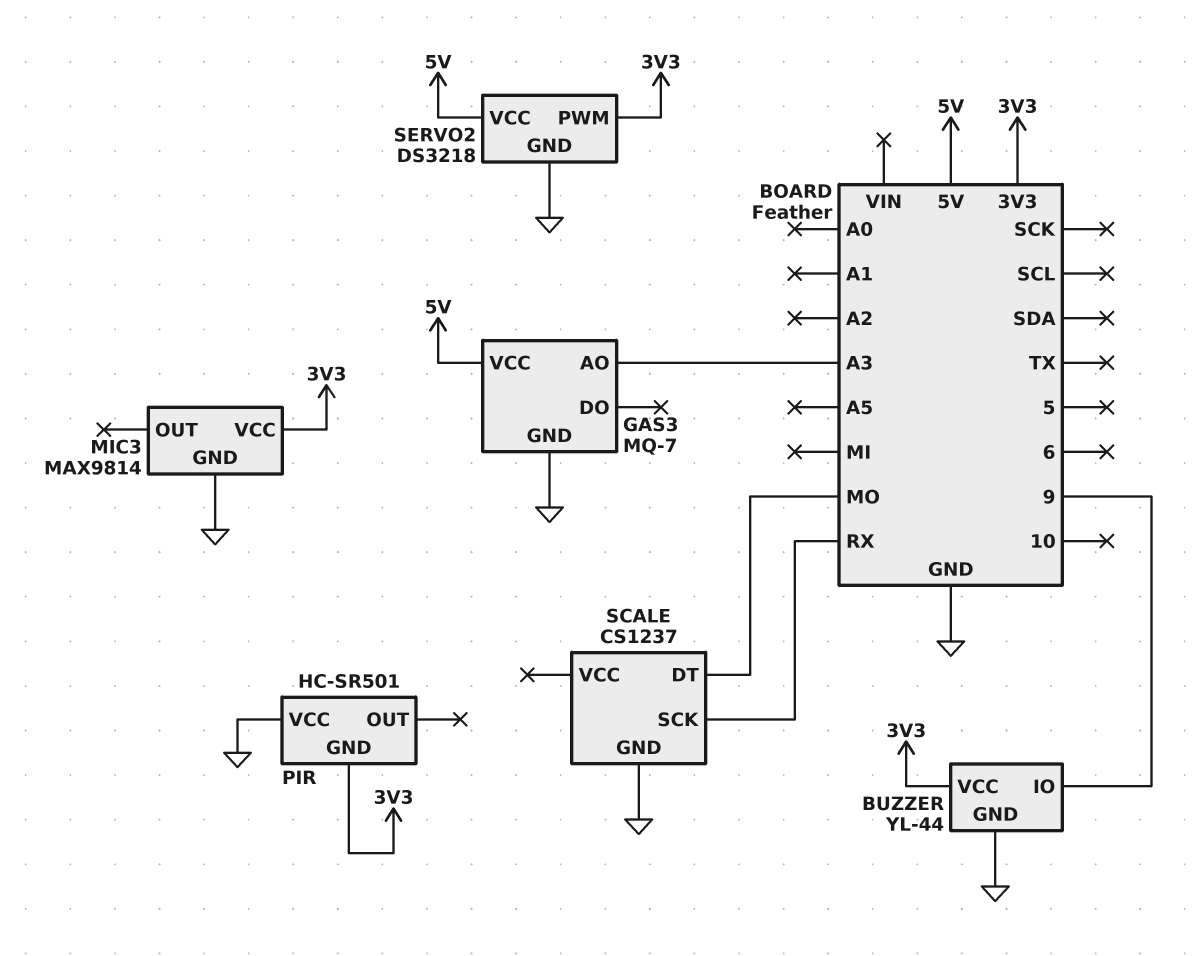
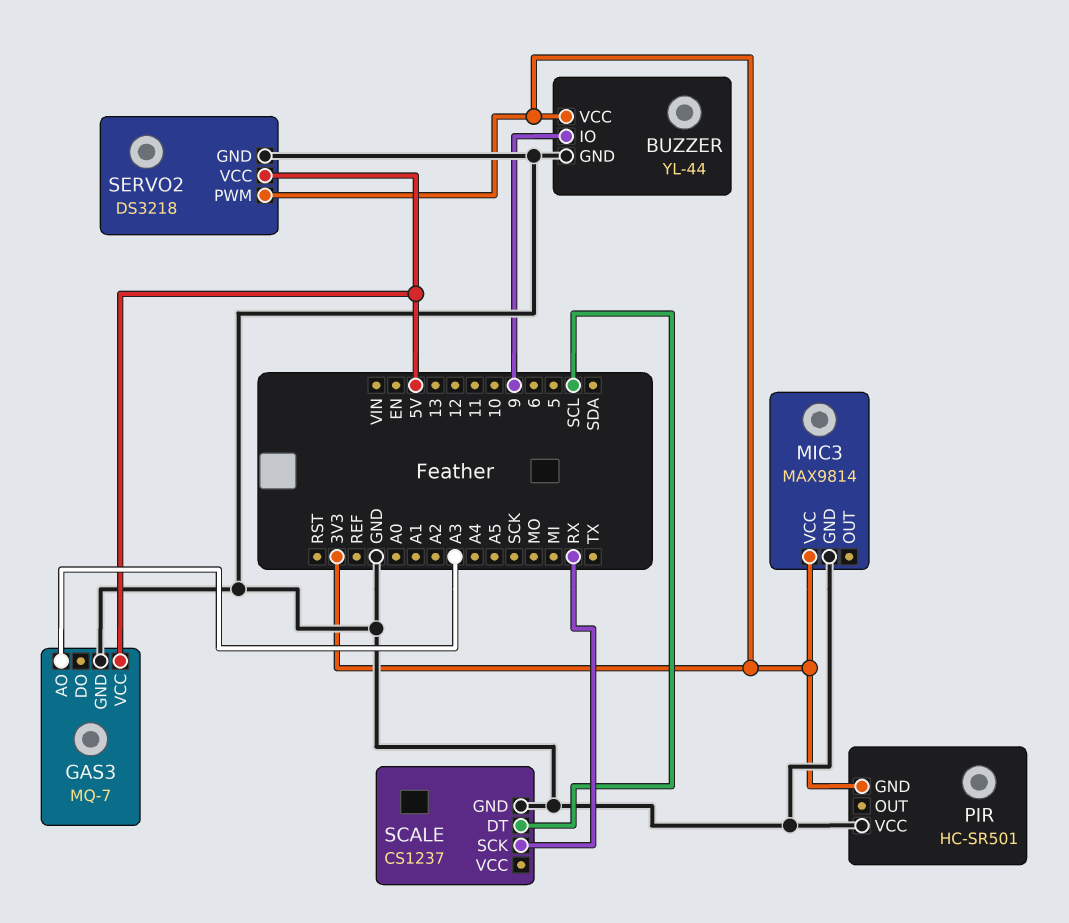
SCALE pin DT: MO -> SCL

